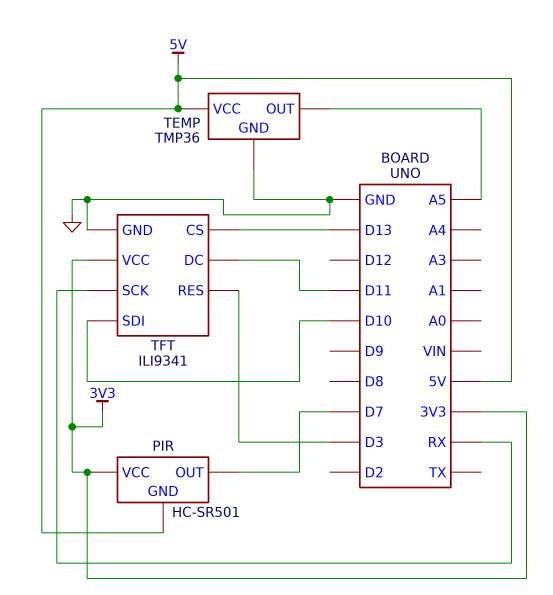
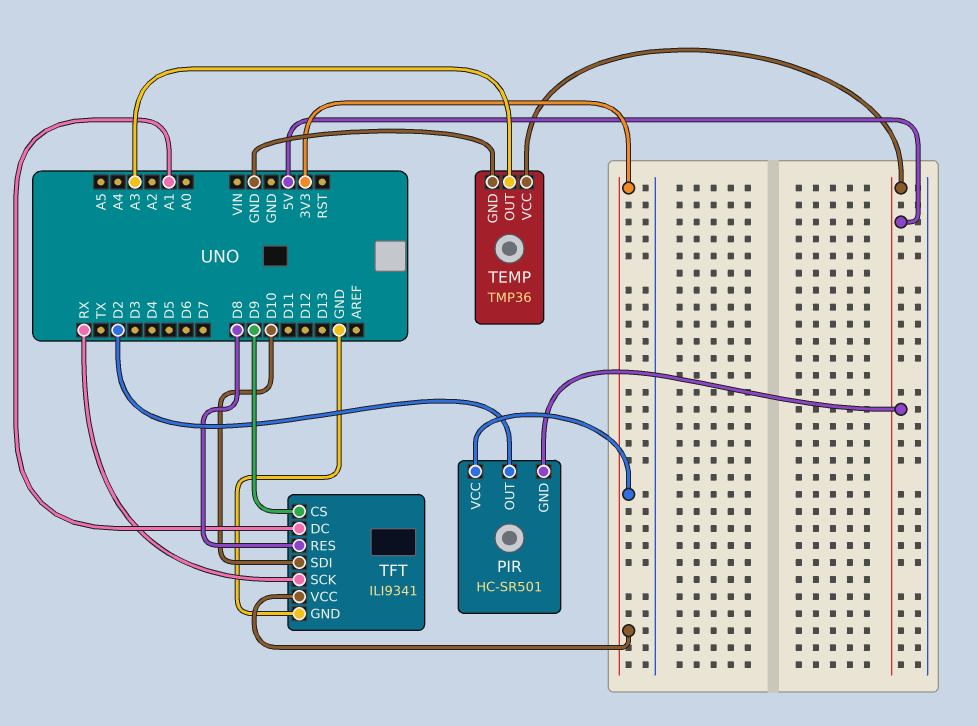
PIR pin OUT: D7 -> D2
TEMP pin OUT: A5 -> A3
TFT pin CS: D13 -> D9
TFT pin DC: D11 -> A1
TFT pin RES: D3 -> D8

